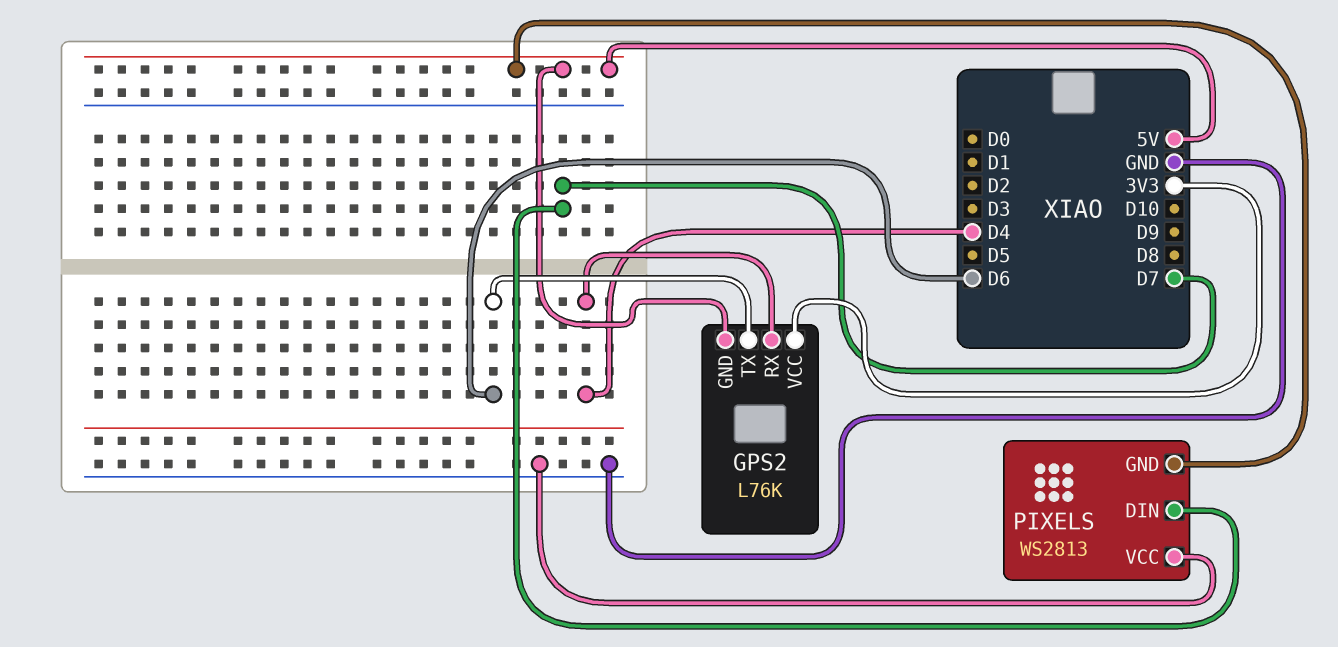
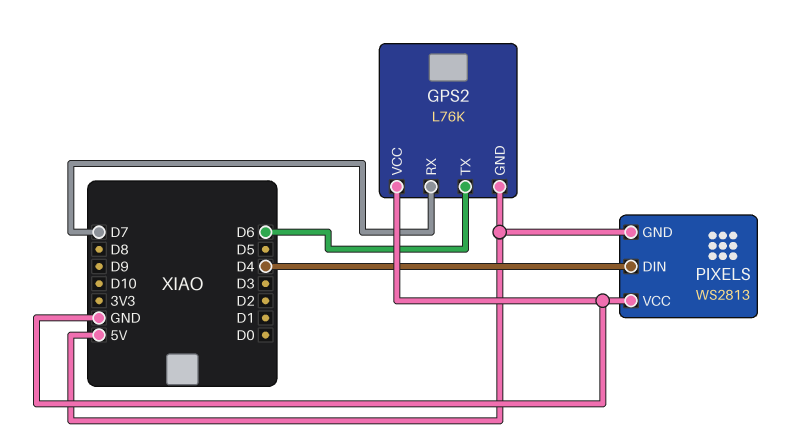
GPS2 pin RX: D4 -> D7
GPS2 pin VCC: 3V3 -> GND
PIXELS pin DIN: D7 -> D4

